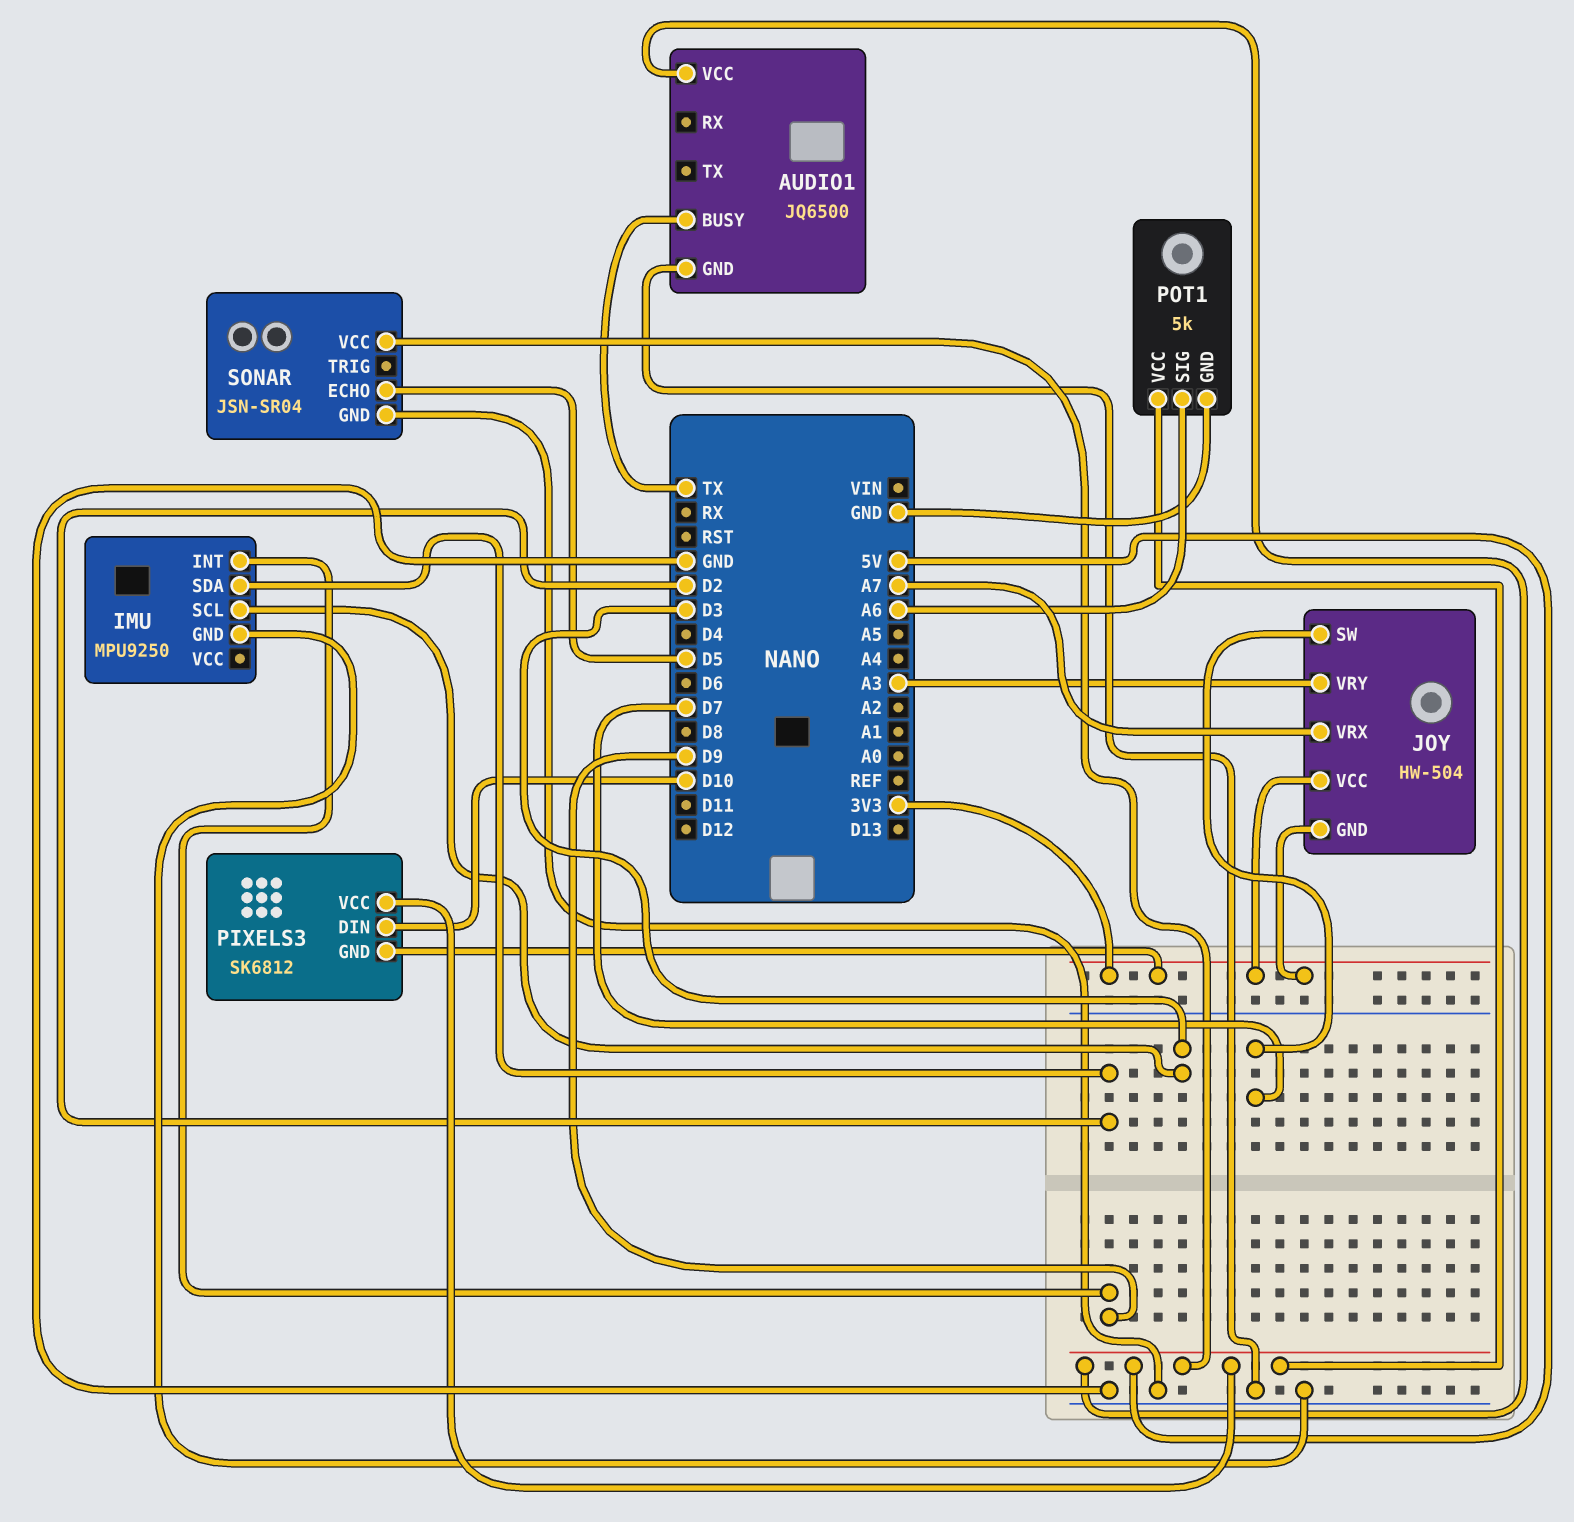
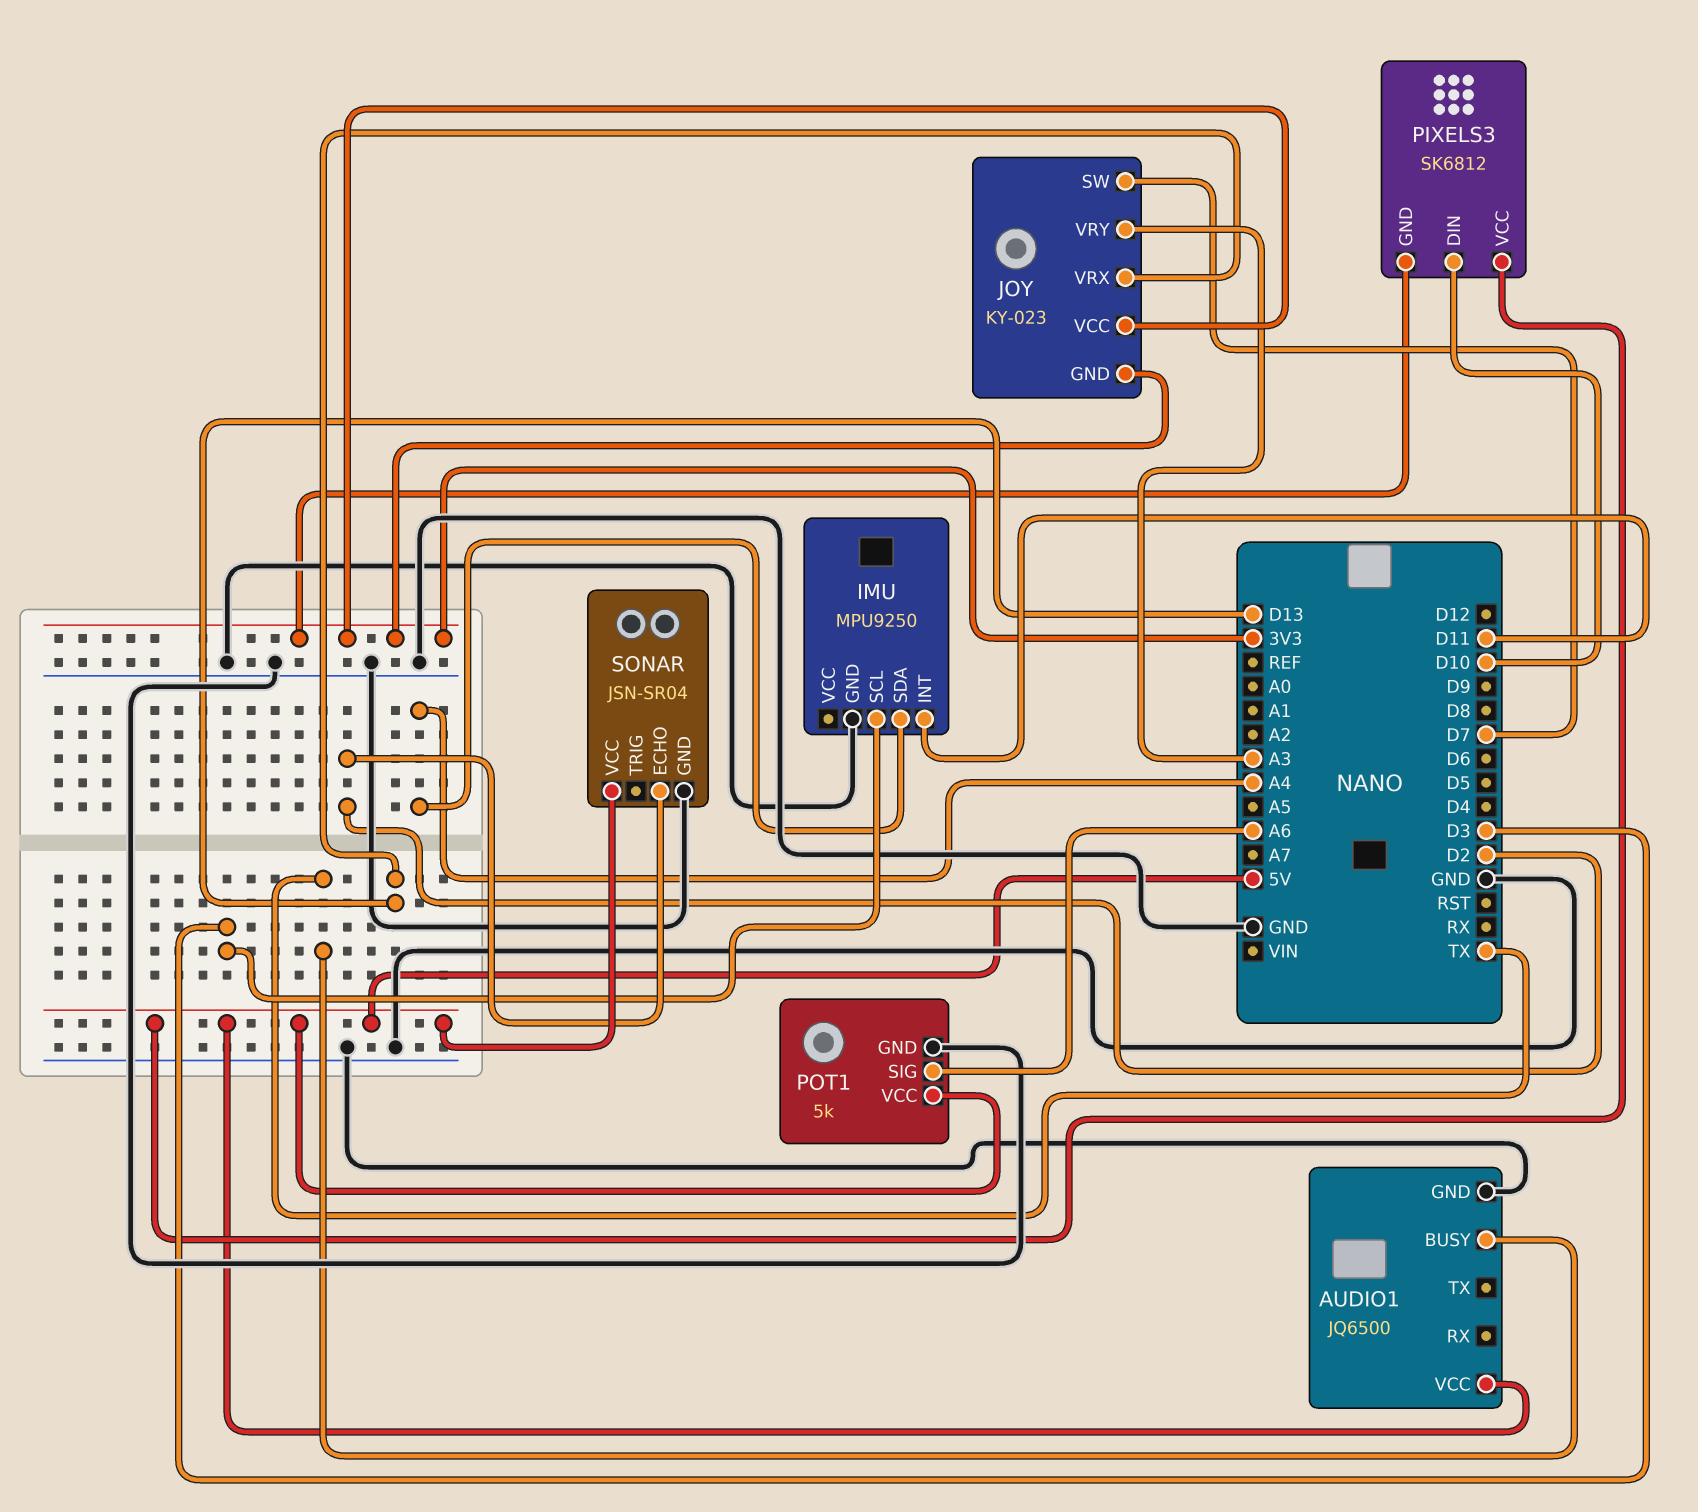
IMU pin INT: D9 -> D11
IMU pin SDA: D2 -> A4
JOY: HW-504 -> KY-023
JOY pin VRX: A7 -> D13
SONAR pin ECHO: D5 -> D2

